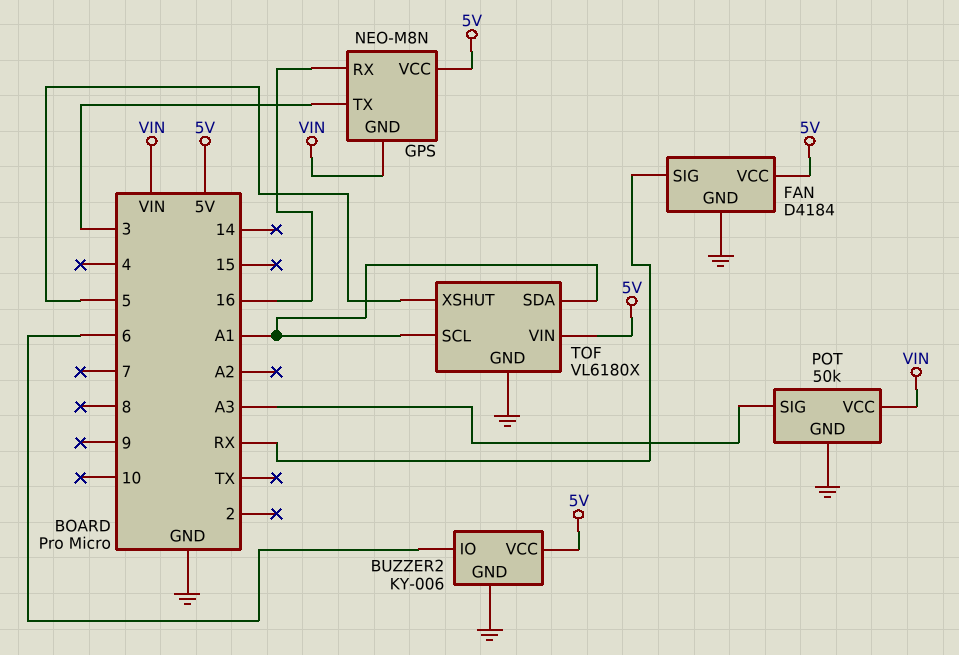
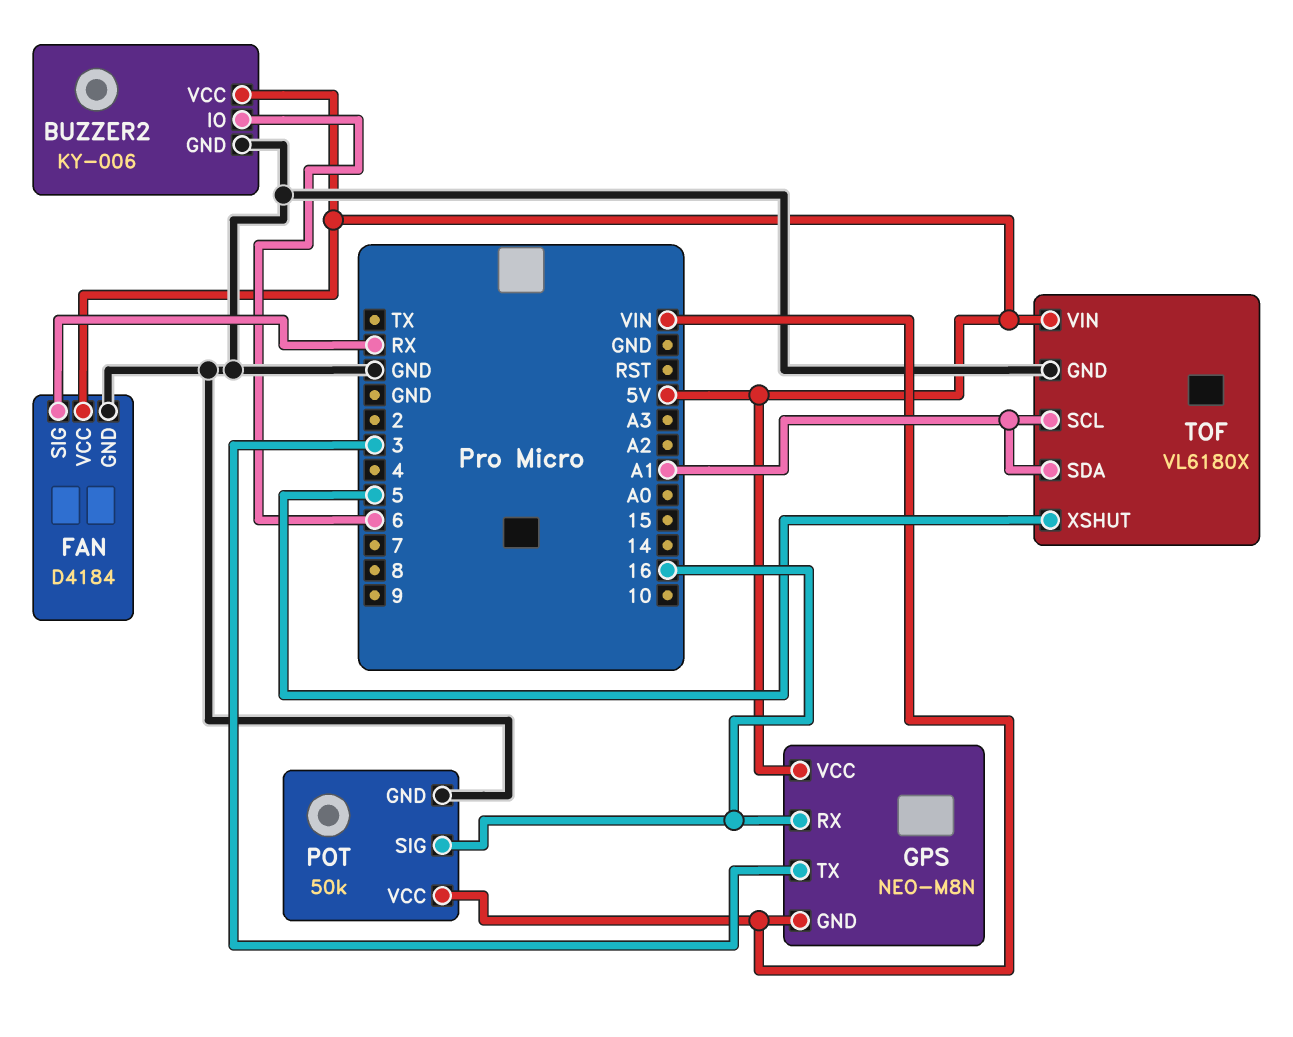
POT pin SIG: A3 -> 16

